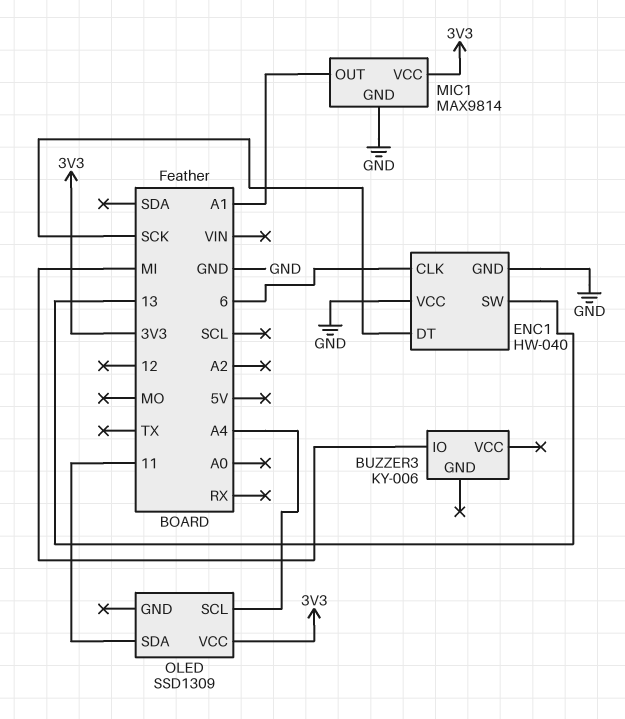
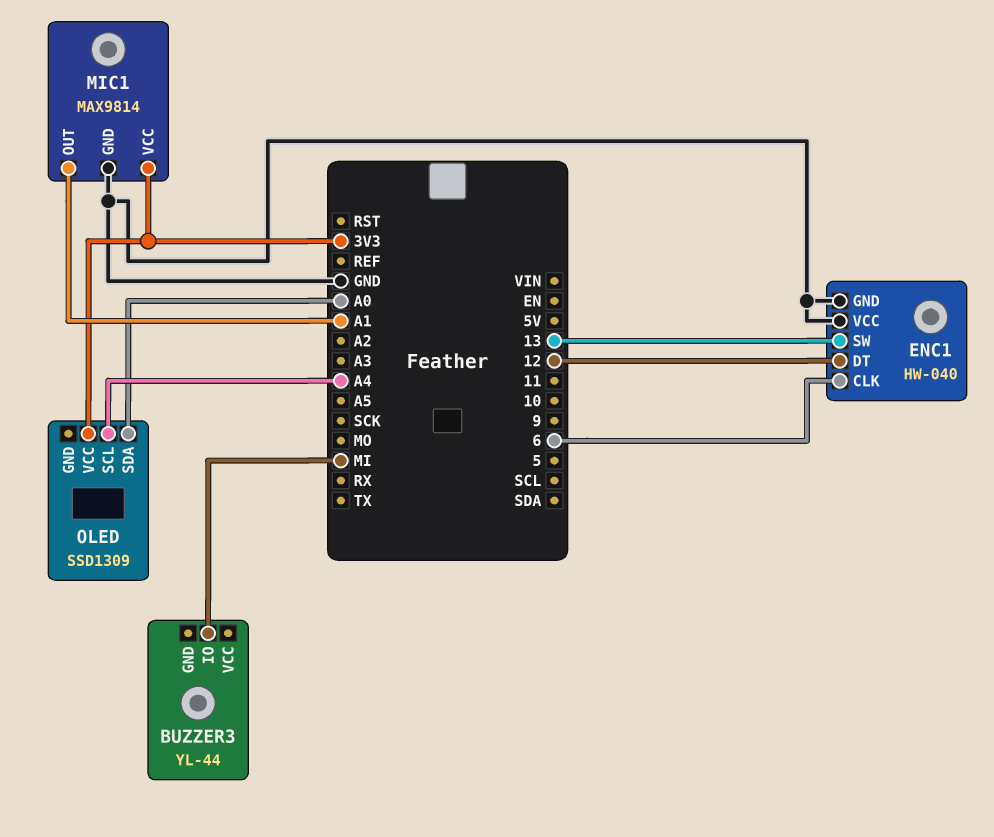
BUZZER3: KY-006 -> YL-44
ENC1 pin DT: SCK -> 12
OLED pin SDA: 11 -> A0

